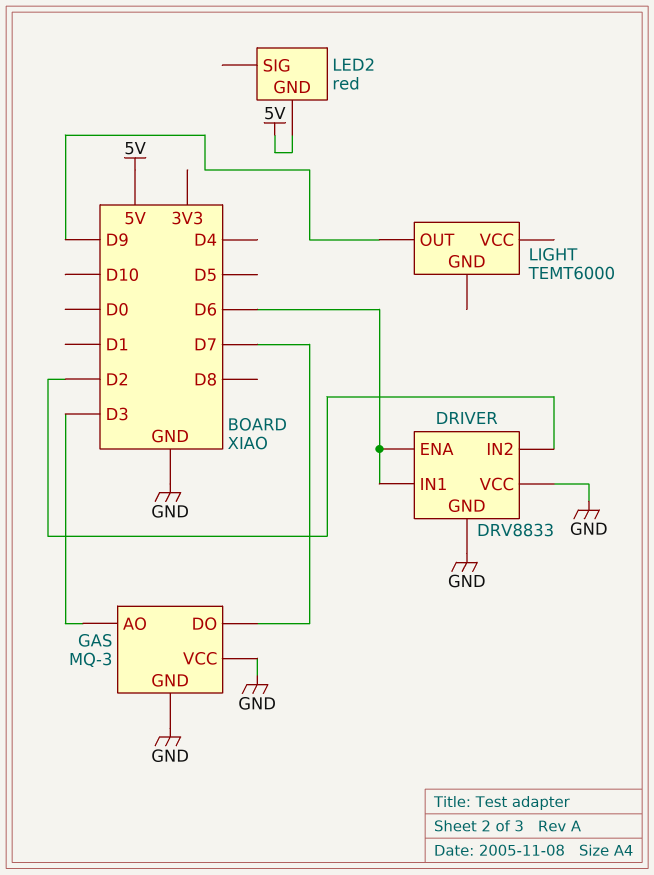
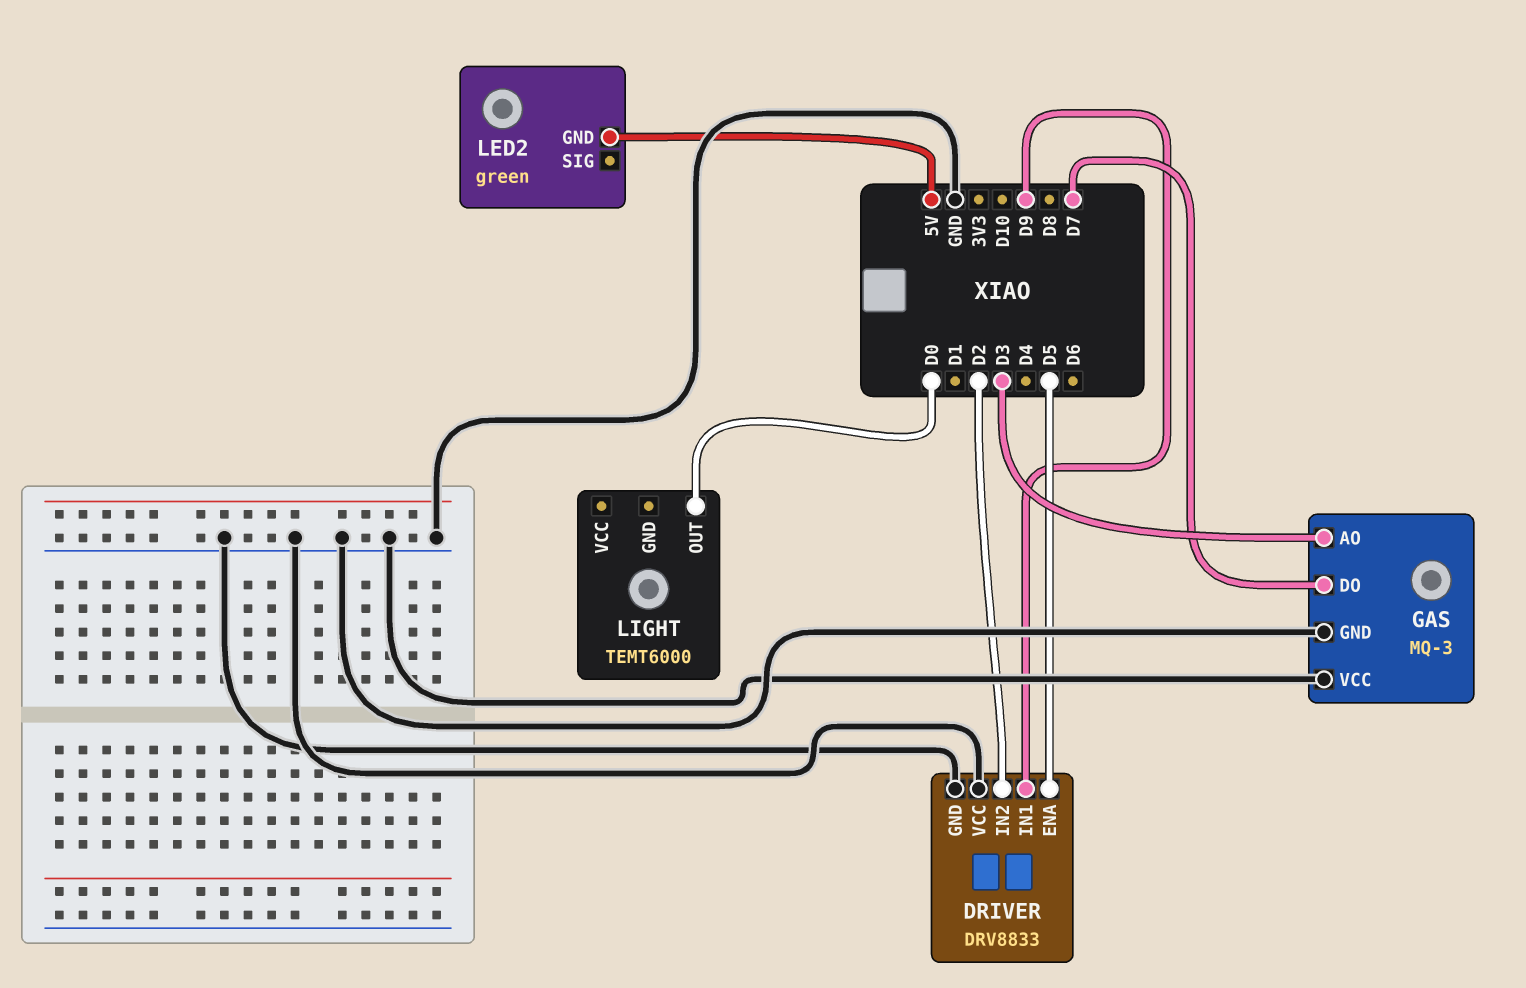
DRIVER pin ENA: D6 -> D5
DRIVER pin IN1: D6 -> D9
LED2: red -> green
LIGHT pin OUT: D9 -> D0

